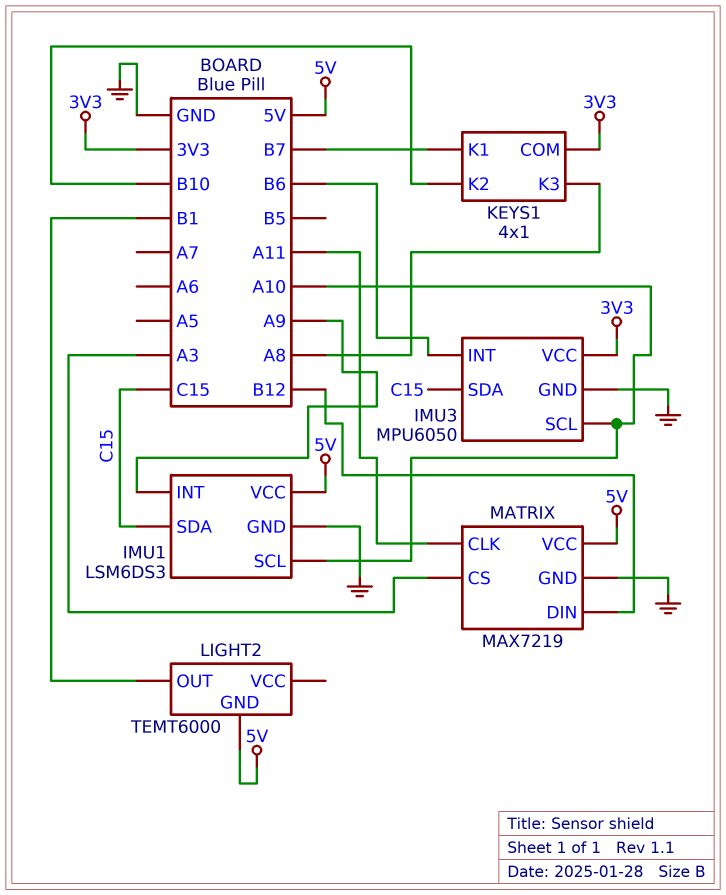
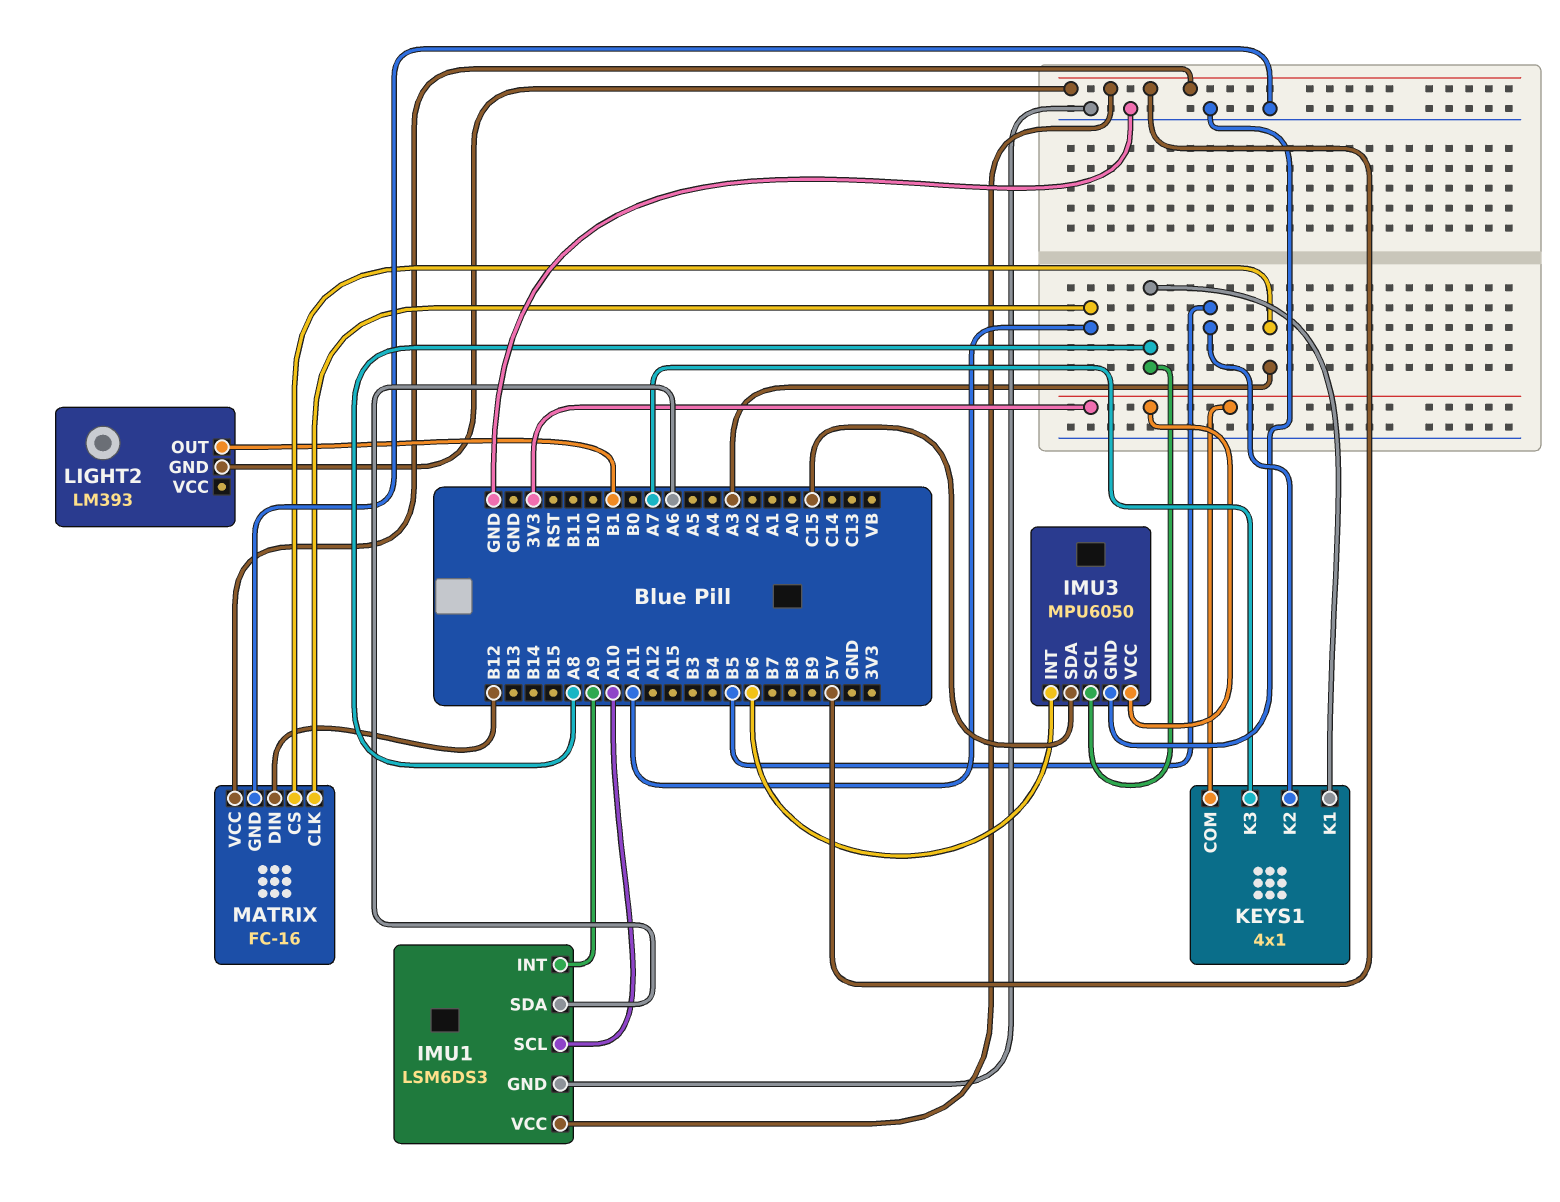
IMU1 pin SDA: C15 -> A6
IMU3 pin SCL: A10 -> A8
KEYS1 pin K1: B7 -> A8
KEYS1 pin K2: B10 -> B5
KEYS1 pin K3: A8 -> A7
LIGHT2: TEMT6000 -> LM393
MATRIX: MAX7219 -> FC-16

